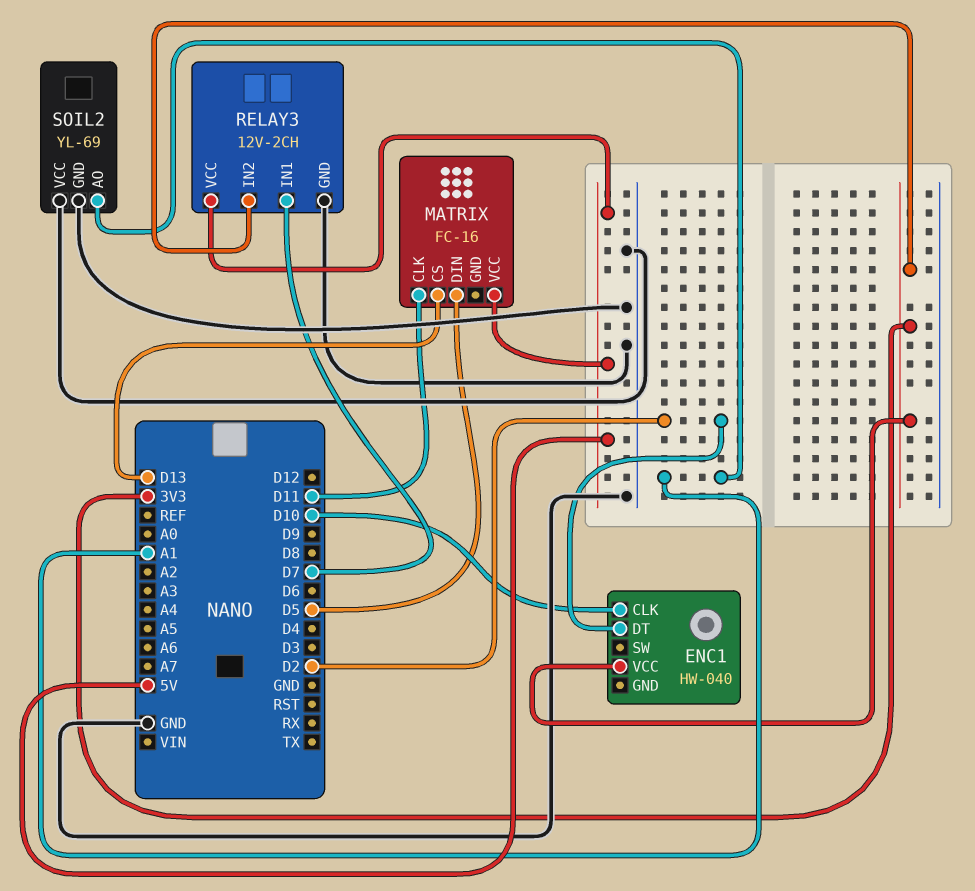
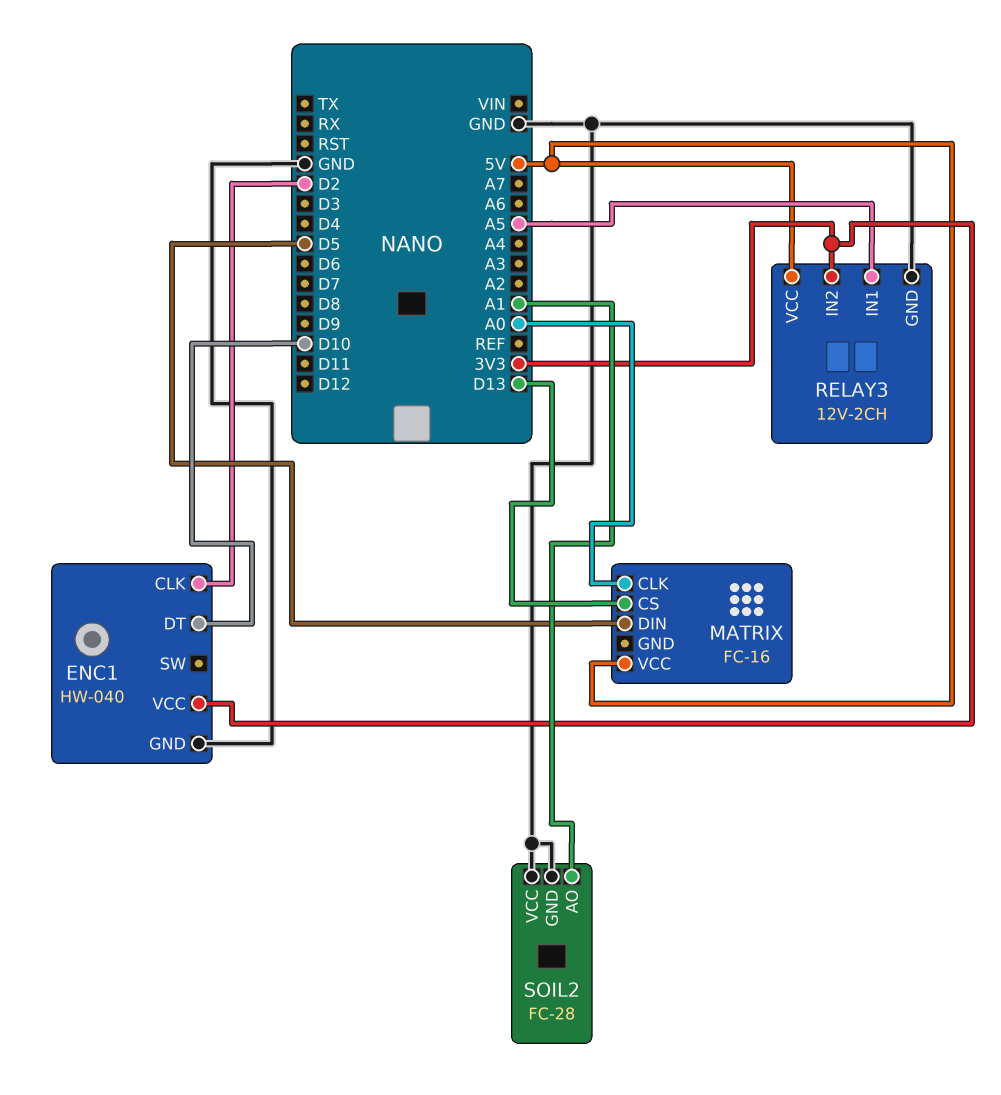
ENC1 pin CLK: D10 -> D2
ENC1 pin DT: D2 -> D10
ENC1 pin GND: none -> GND
MATRIX pin CLK: D11 -> A0
RELAY3 pin IN1: D7 -> A5
SOIL2: YL-69 -> FC-28

